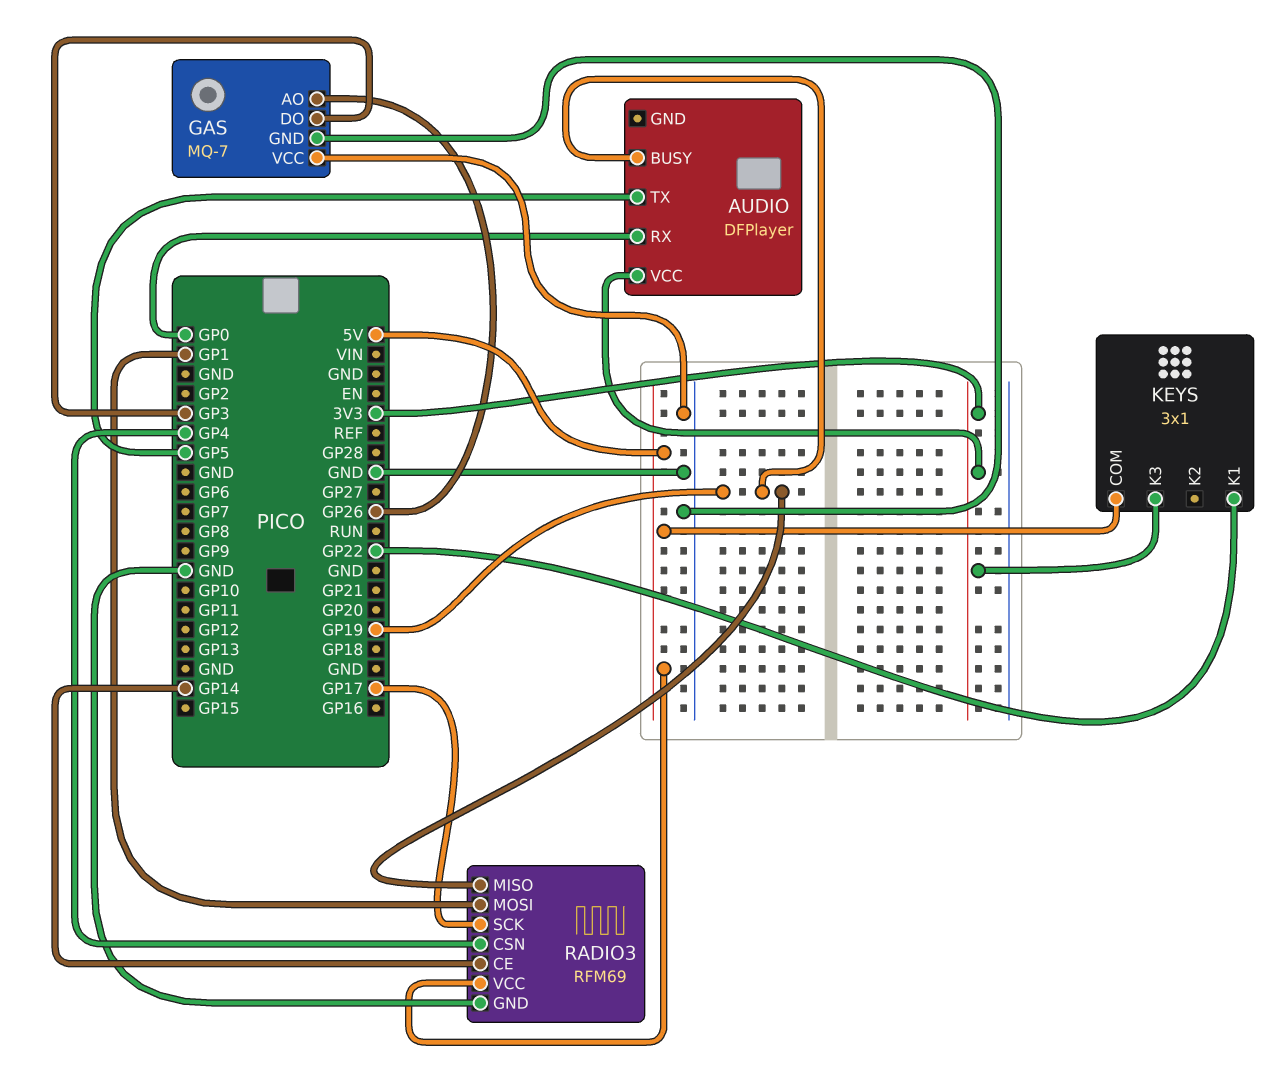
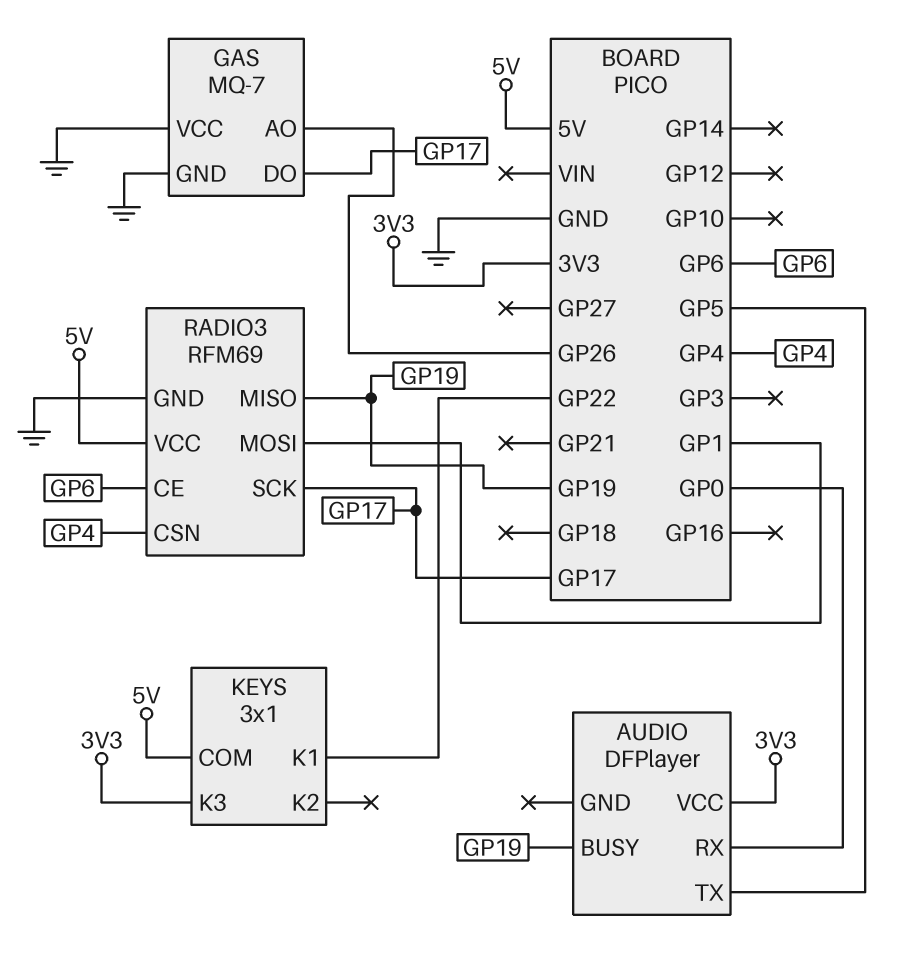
GAS pin DO: GP3 -> GP17
RADIO3 pin CE: GP14 -> GP6

